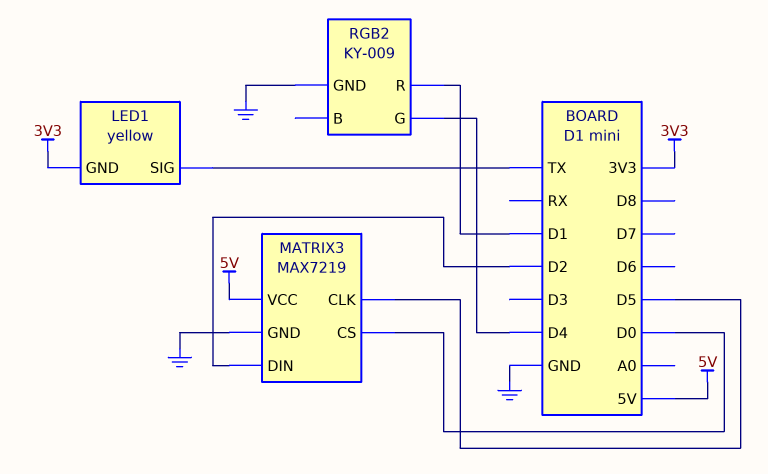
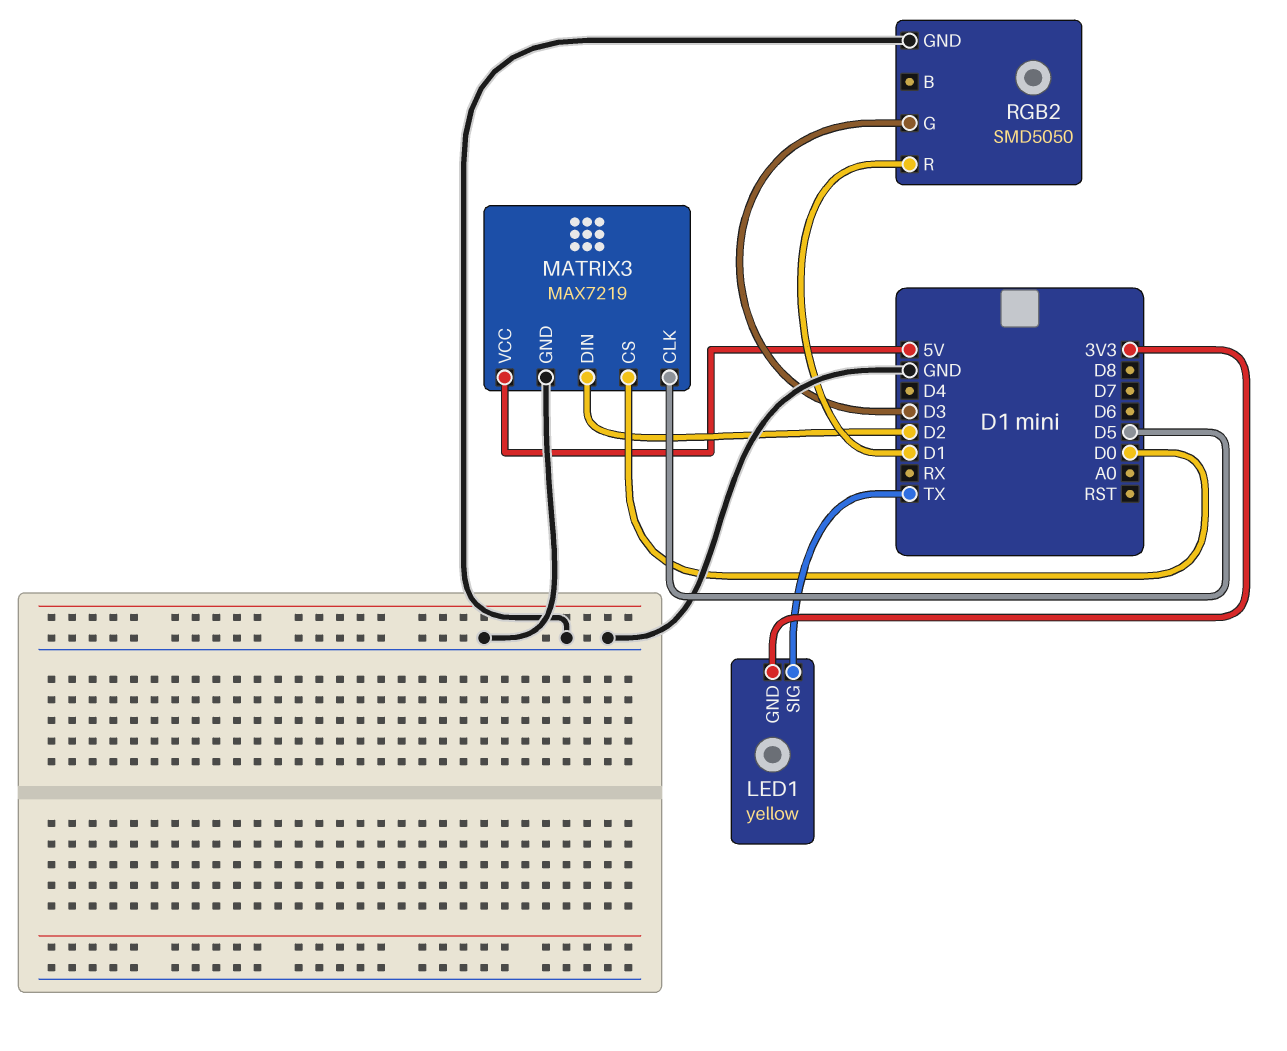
RGB2: KY-009 -> SMD5050
RGB2 pin G: D4 -> D3

